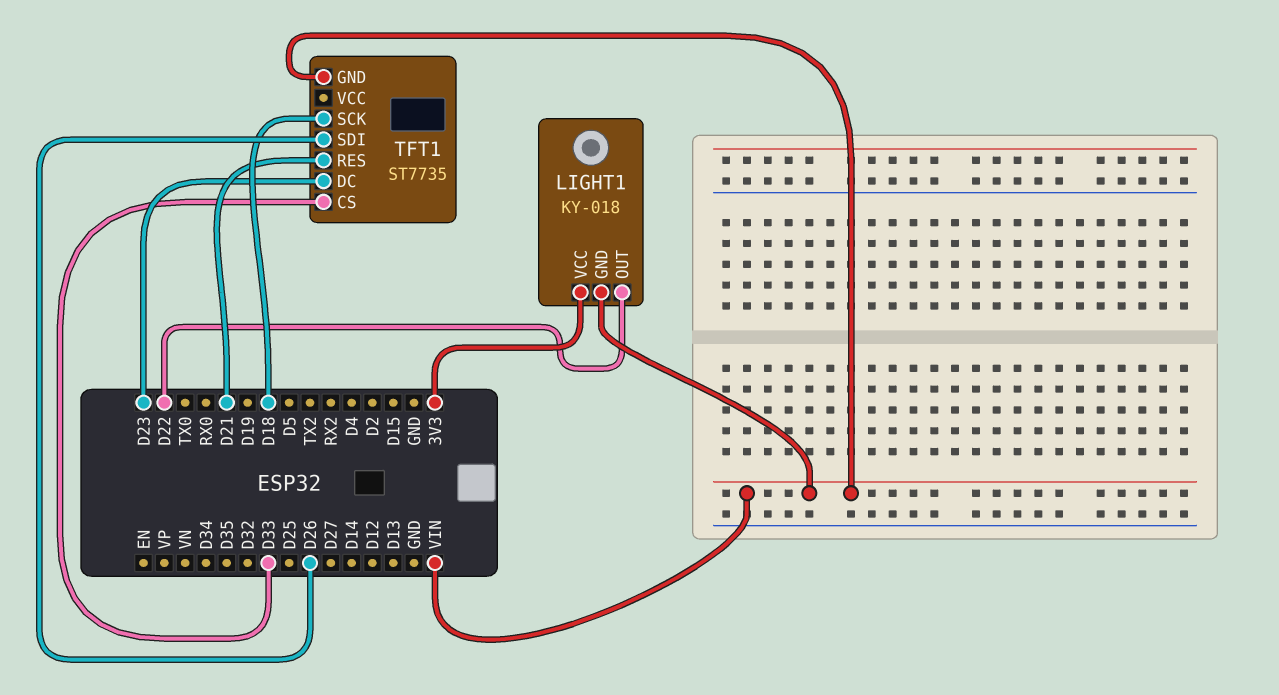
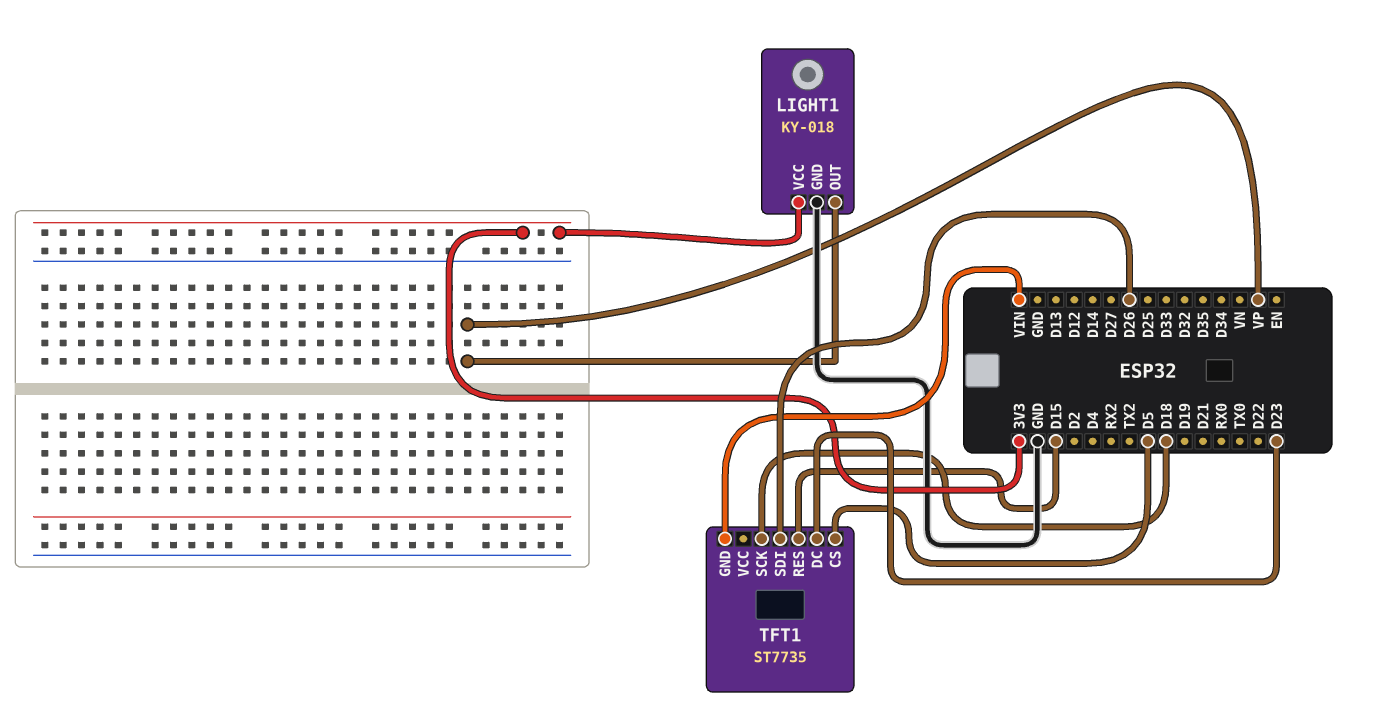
LIGHT1 pin GND: VIN -> GND
LIGHT1 pin OUT: D22 -> VP
TFT1 pin CS: D33 -> D5
TFT1 pin RES: D21 -> D15

